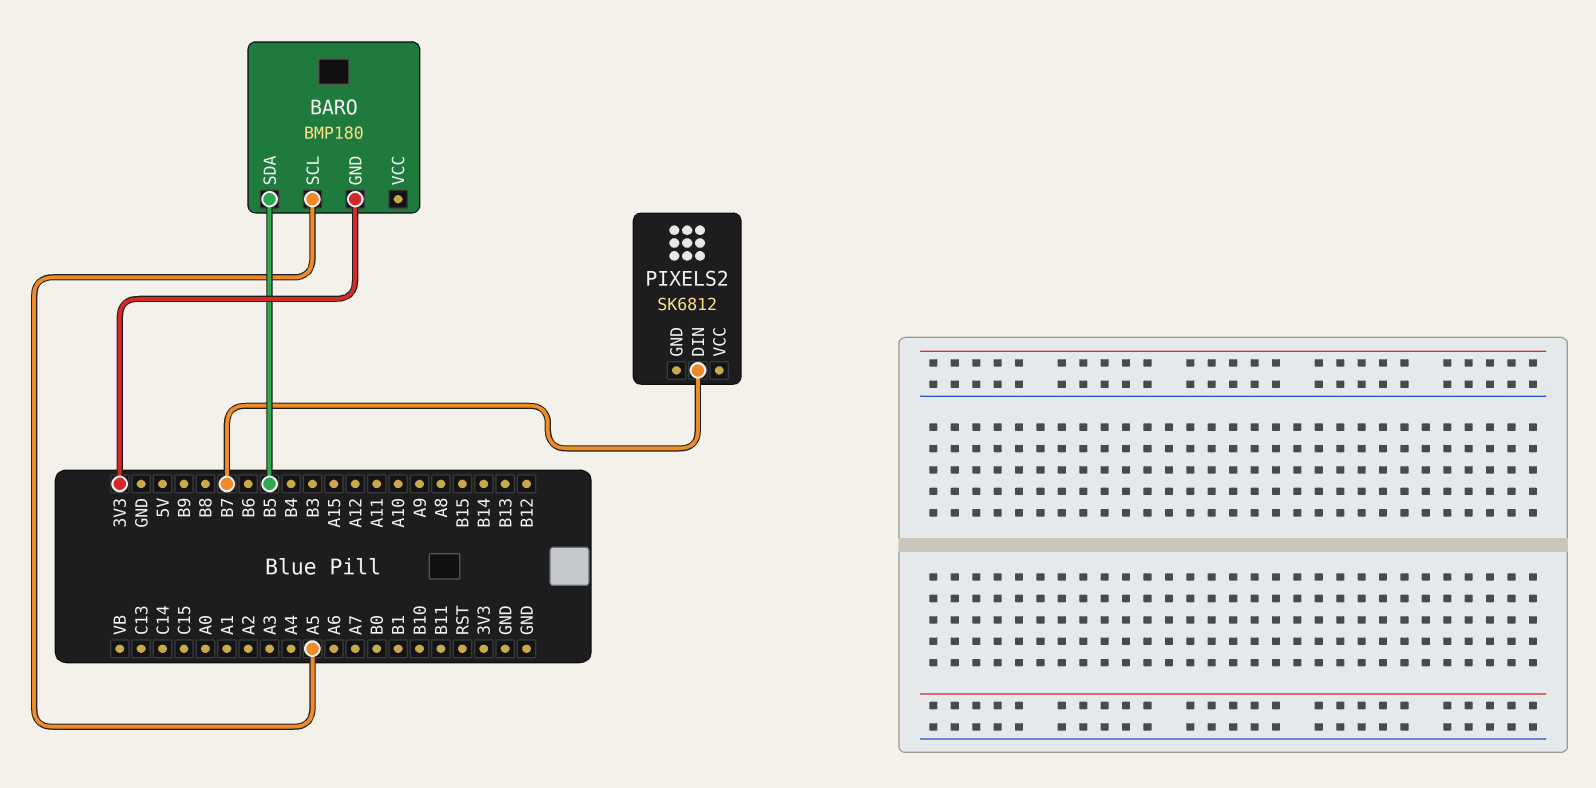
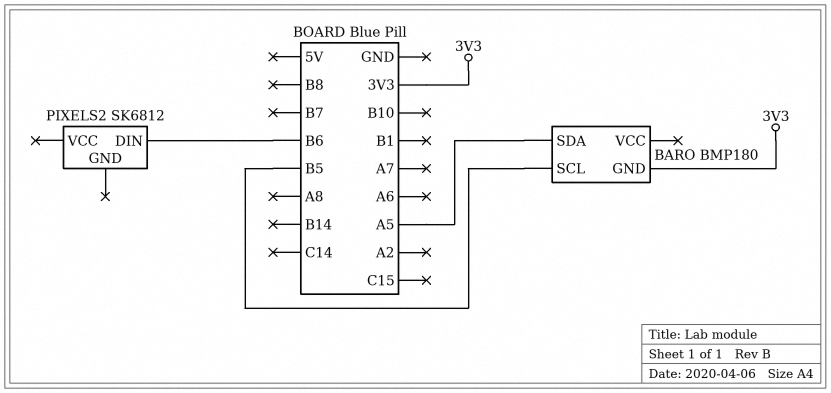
BARO pin SCL: A5 -> B5
BARO pin SDA: B5 -> A5
PIXELS2 pin DIN: B7 -> B6

